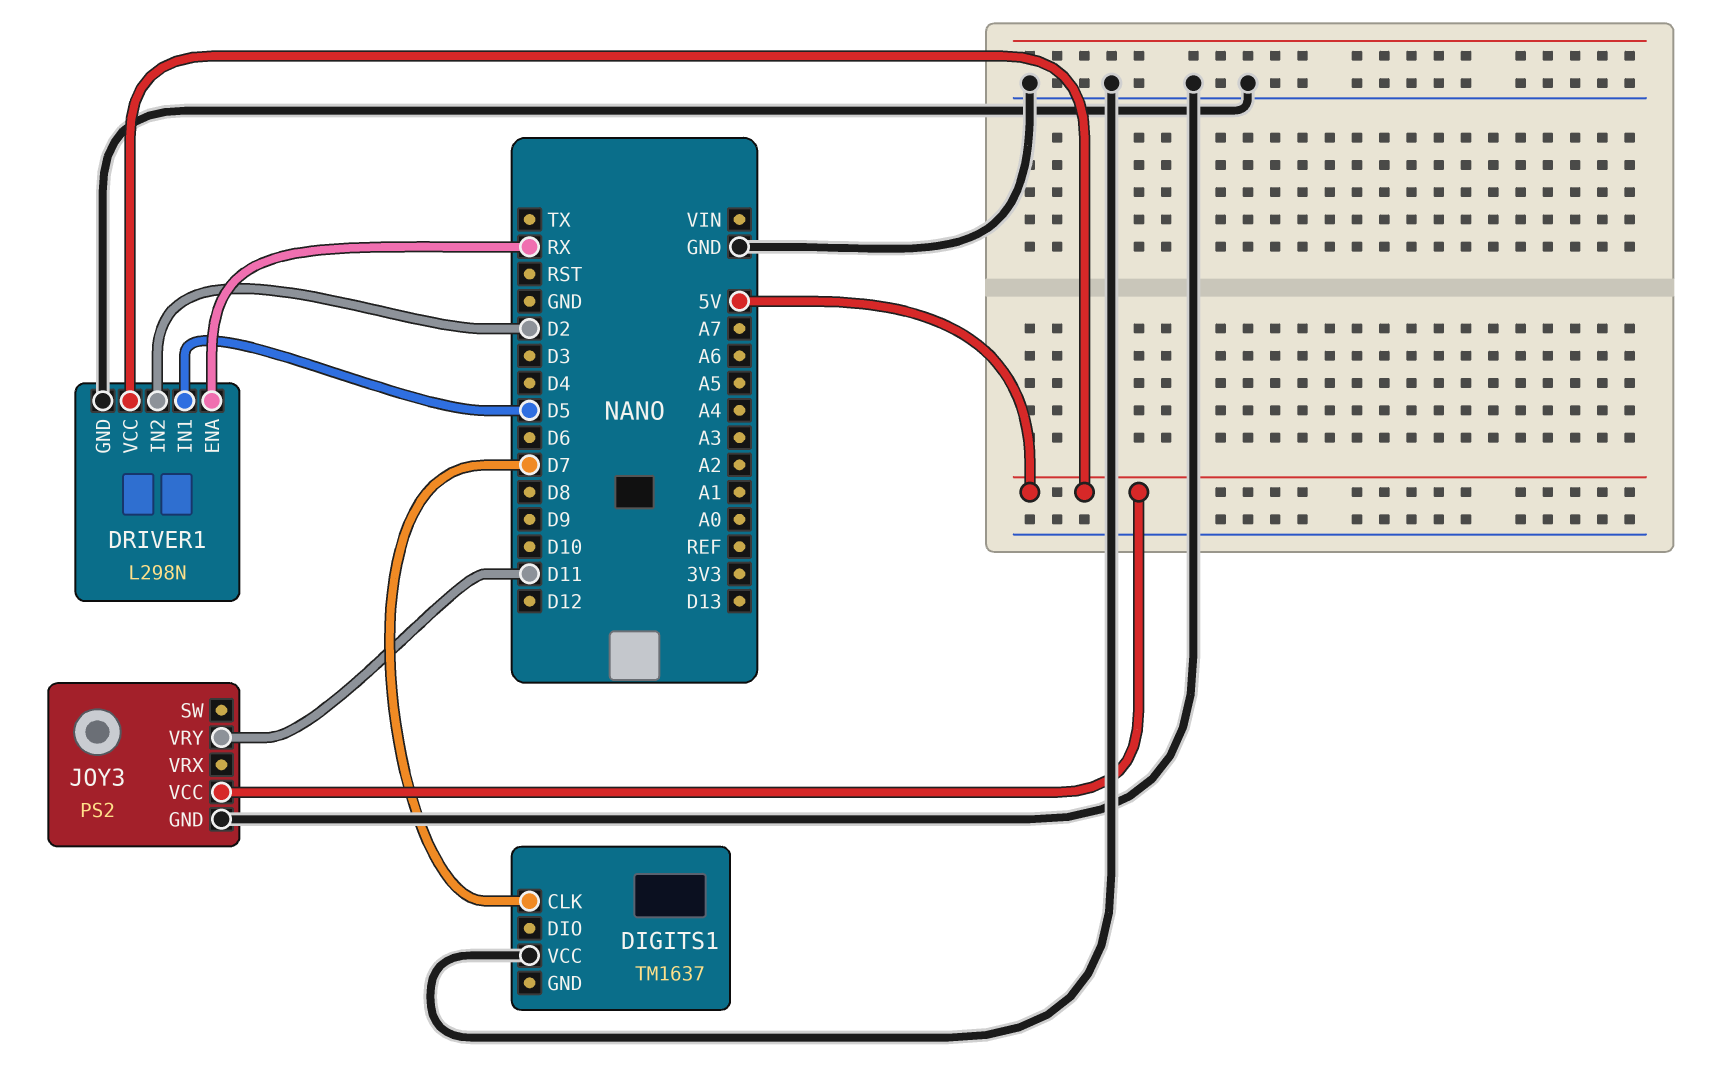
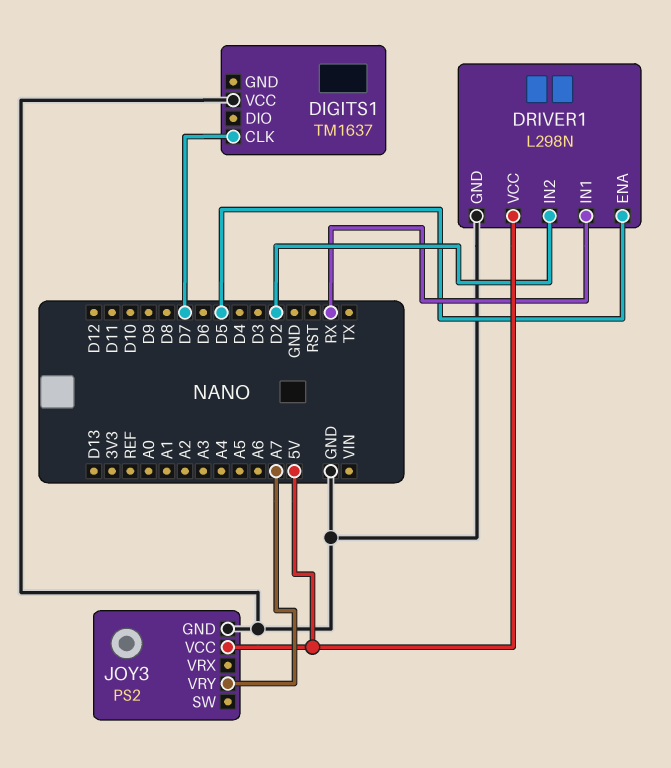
DRIVER1 pin ENA: RX -> D5
DRIVER1 pin IN1: D5 -> RX
JOY3 pin VRY: D11 -> A7

